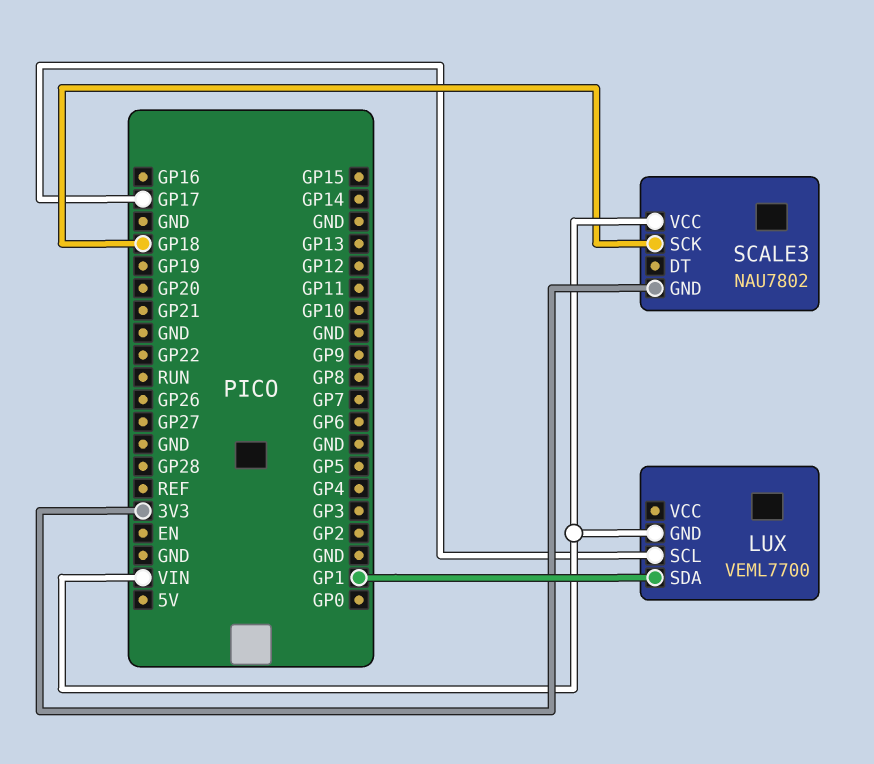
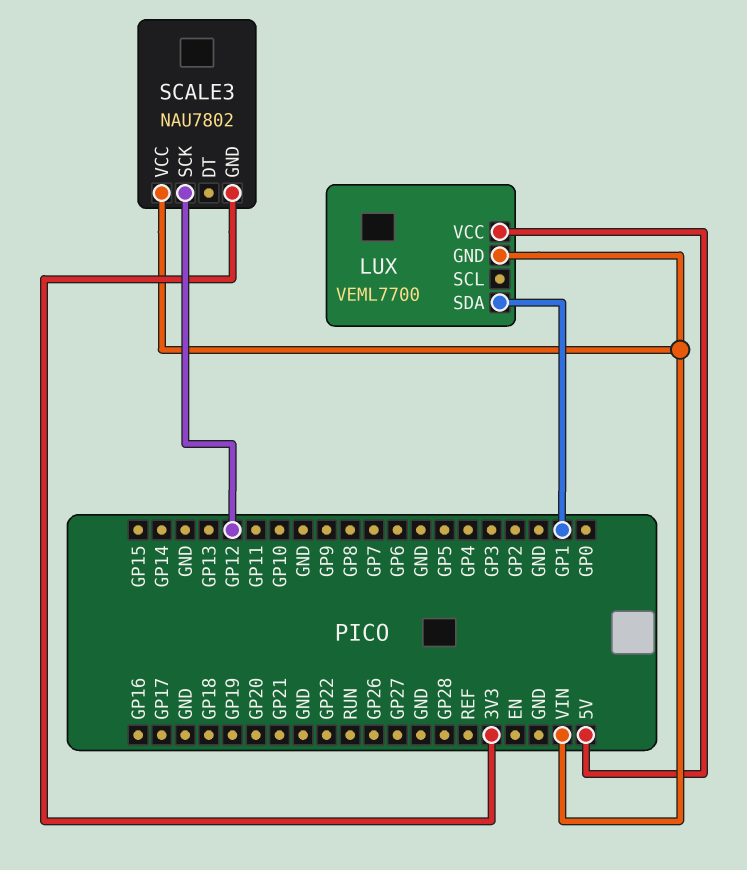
LUX pin SCL: GP17 -> none
LUX pin VCC: none -> 5V
SCALE3 pin SCK: GP18 -> GP12

